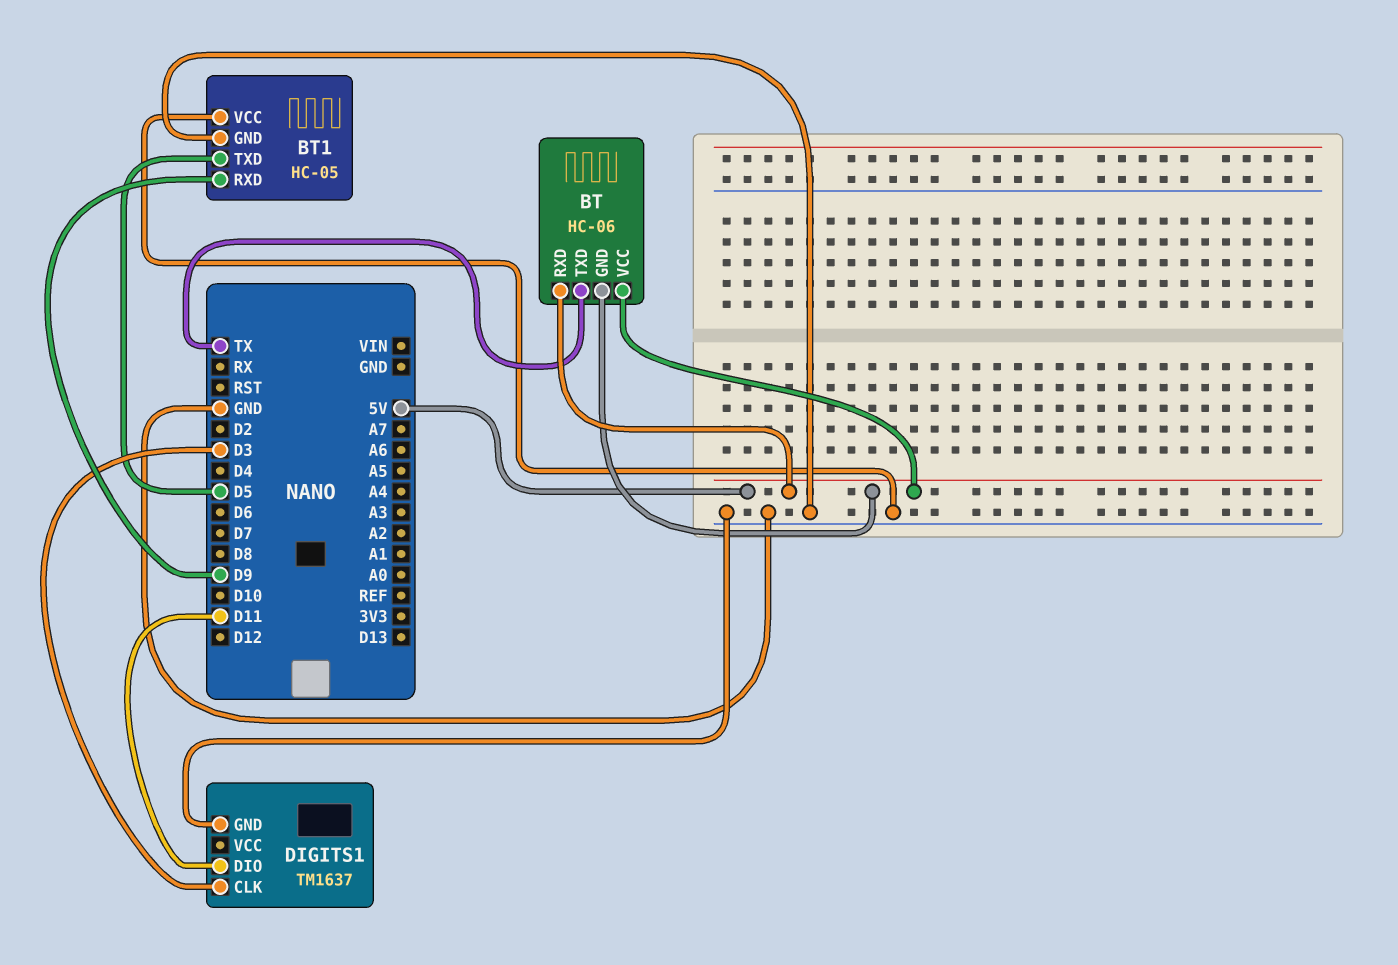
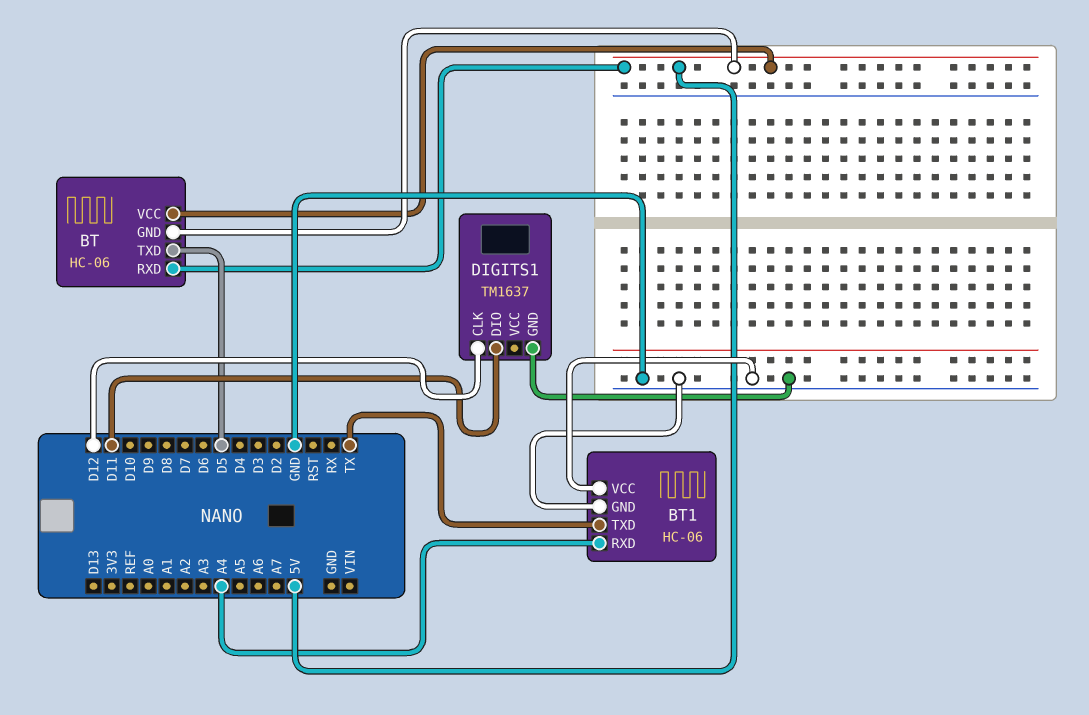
BT pin TXD: TX -> D5
BT1: HC-05 -> HC-06
BT1 pin RXD: D9 -> A4
BT1 pin TXD: D5 -> TX
DIGITS1 pin CLK: D3 -> D12

